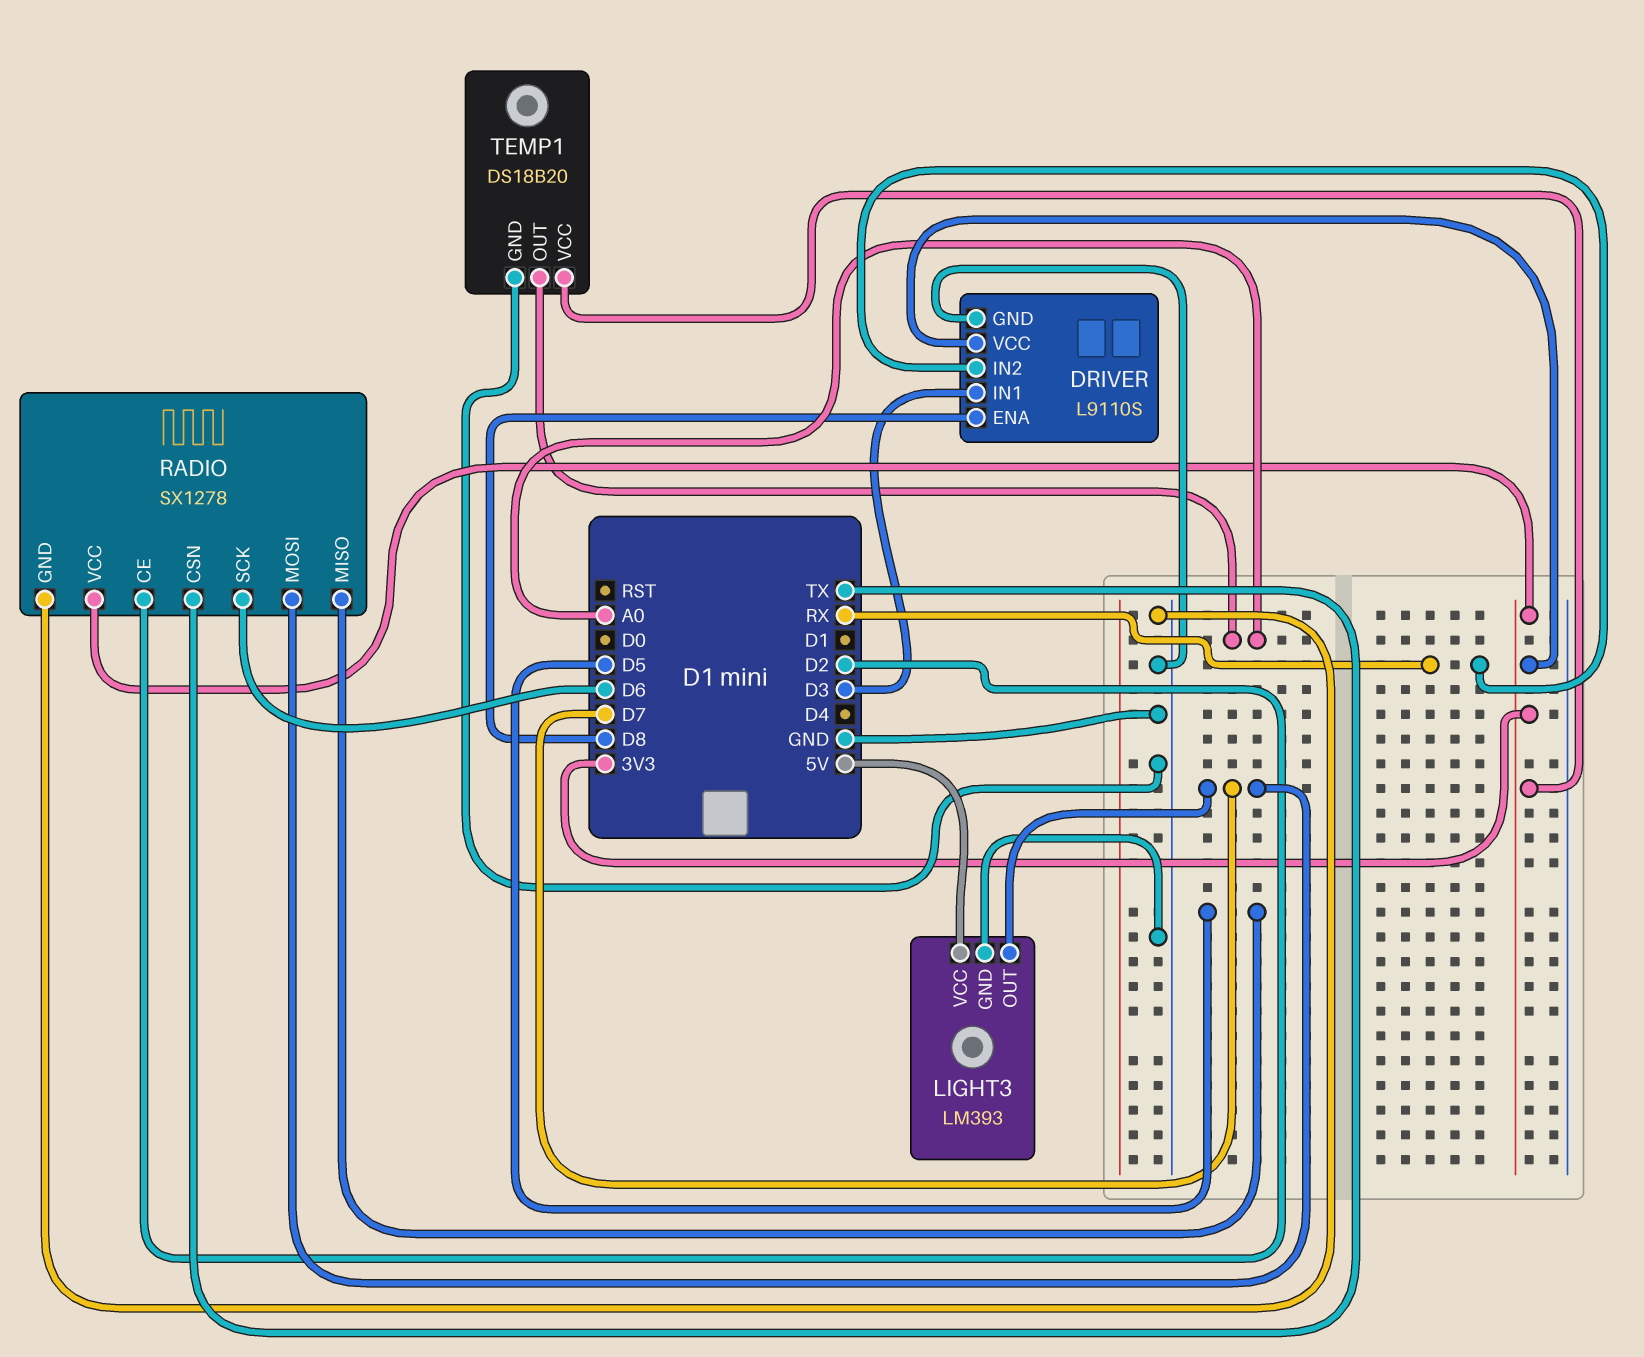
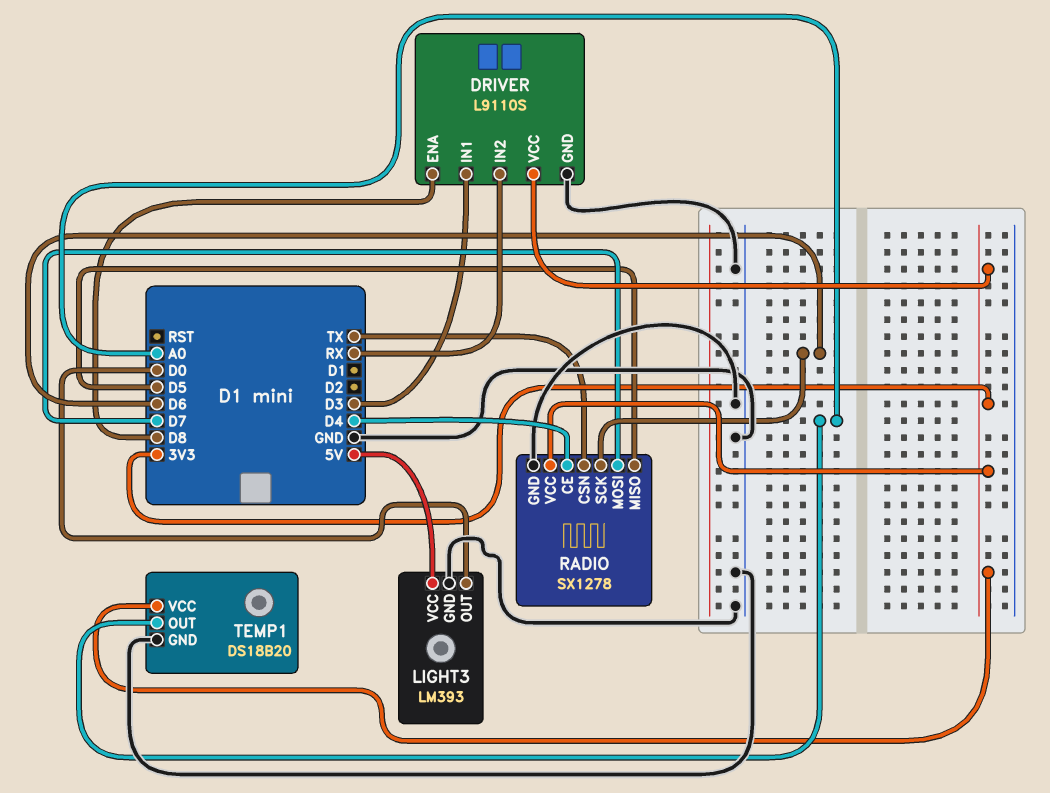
LIGHT3 pin OUT: D7 -> D0
RADIO pin CE: D2 -> D4

